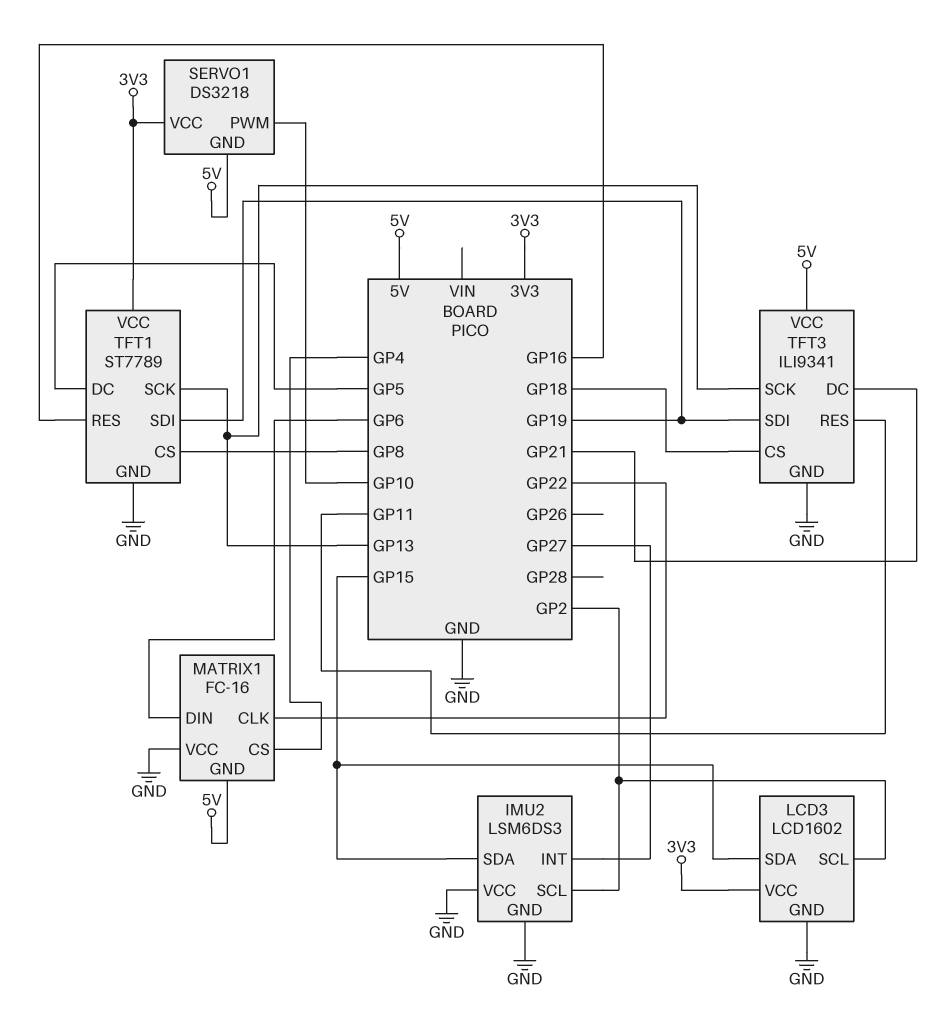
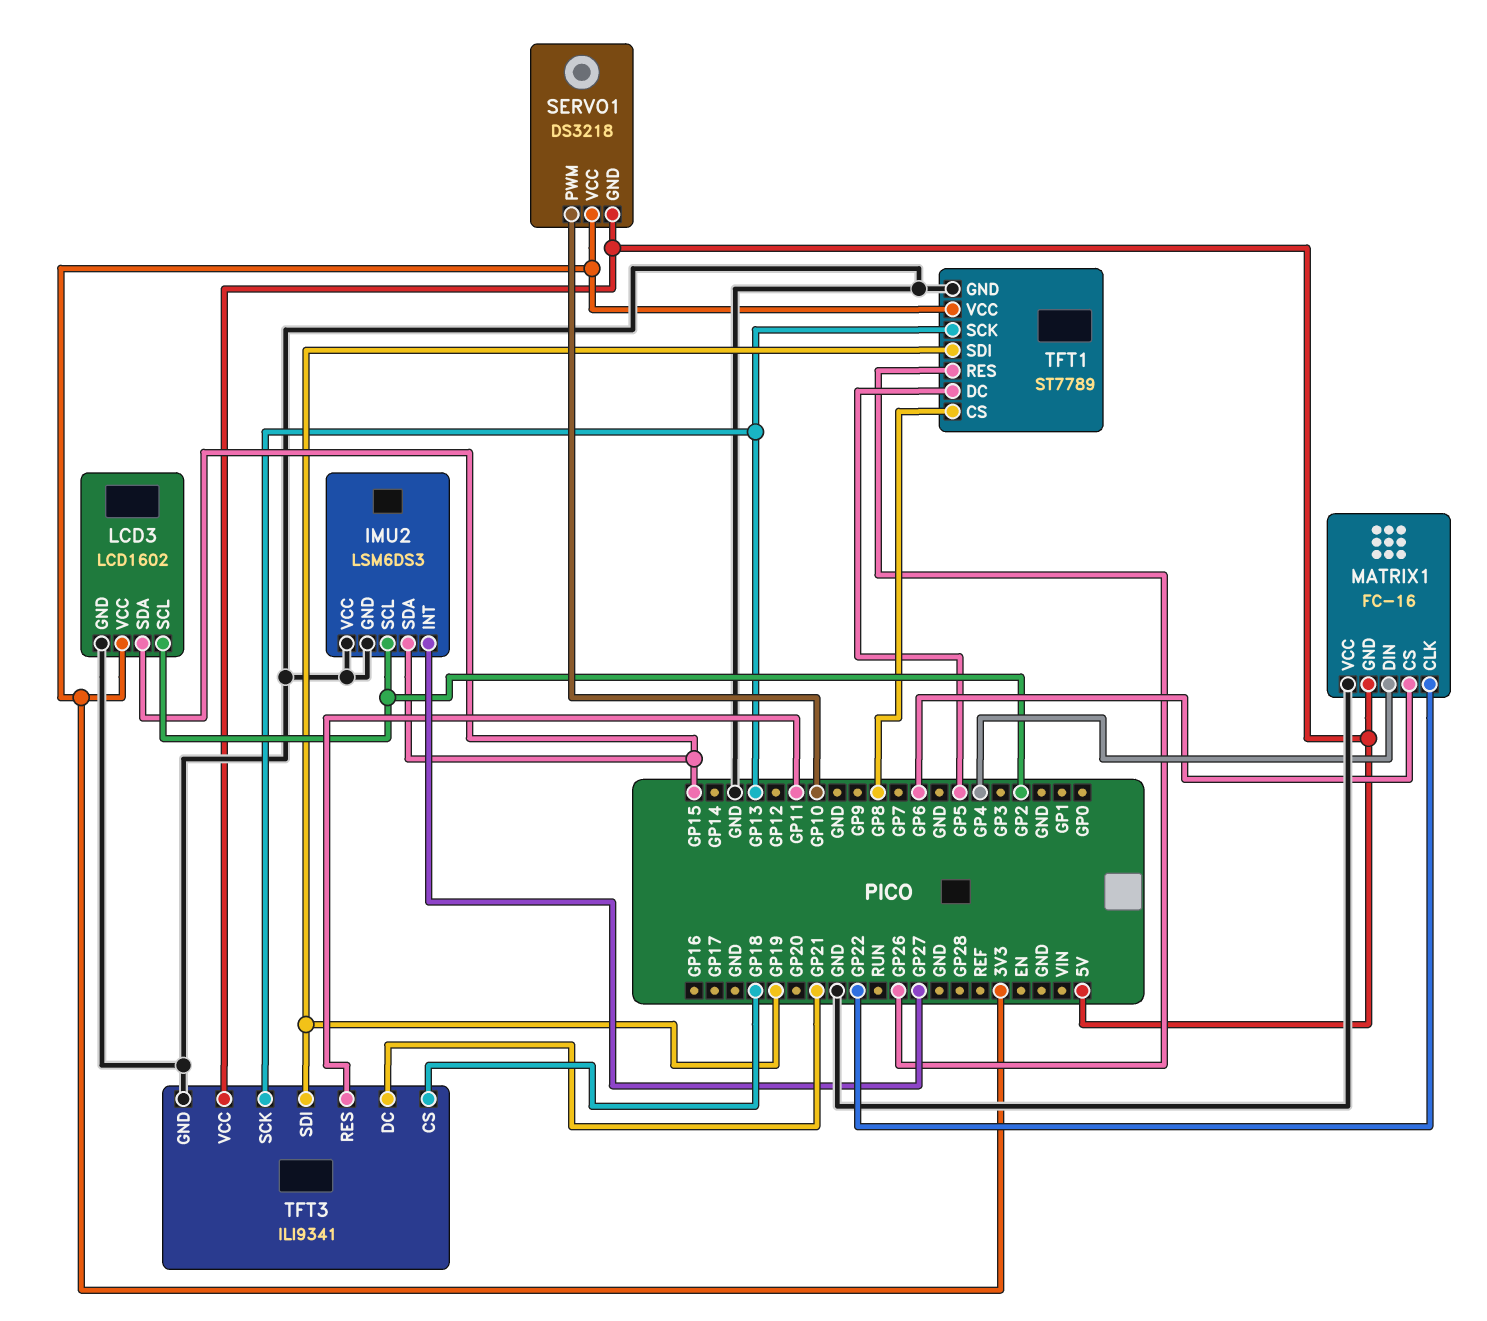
MATRIX1 pin CS: GP4 -> GP6
MATRIX1 pin DIN: GP6 -> GP4
TFT1 pin RES: GP16 -> GP26

